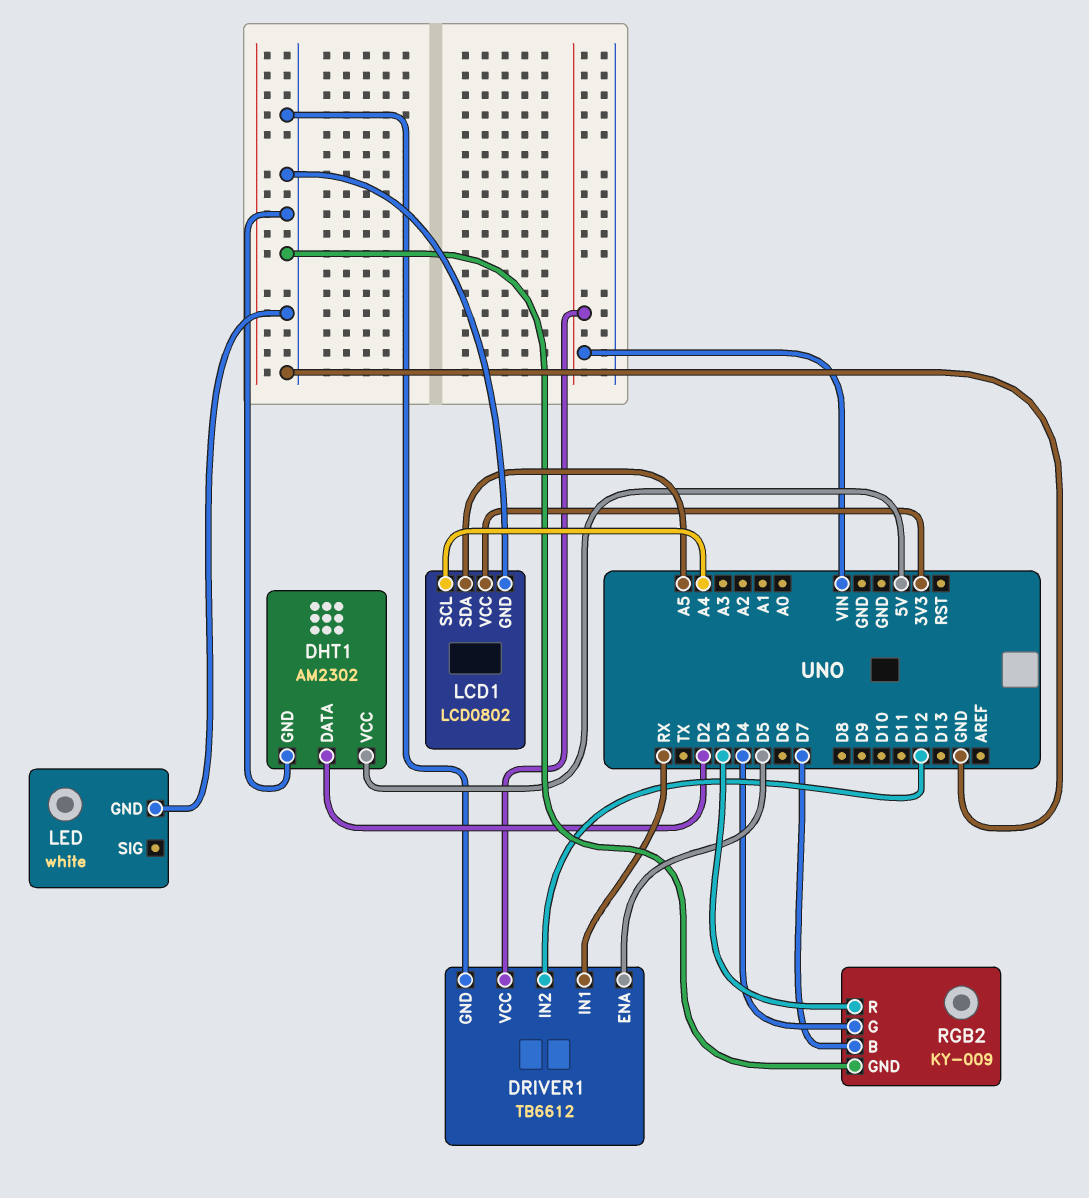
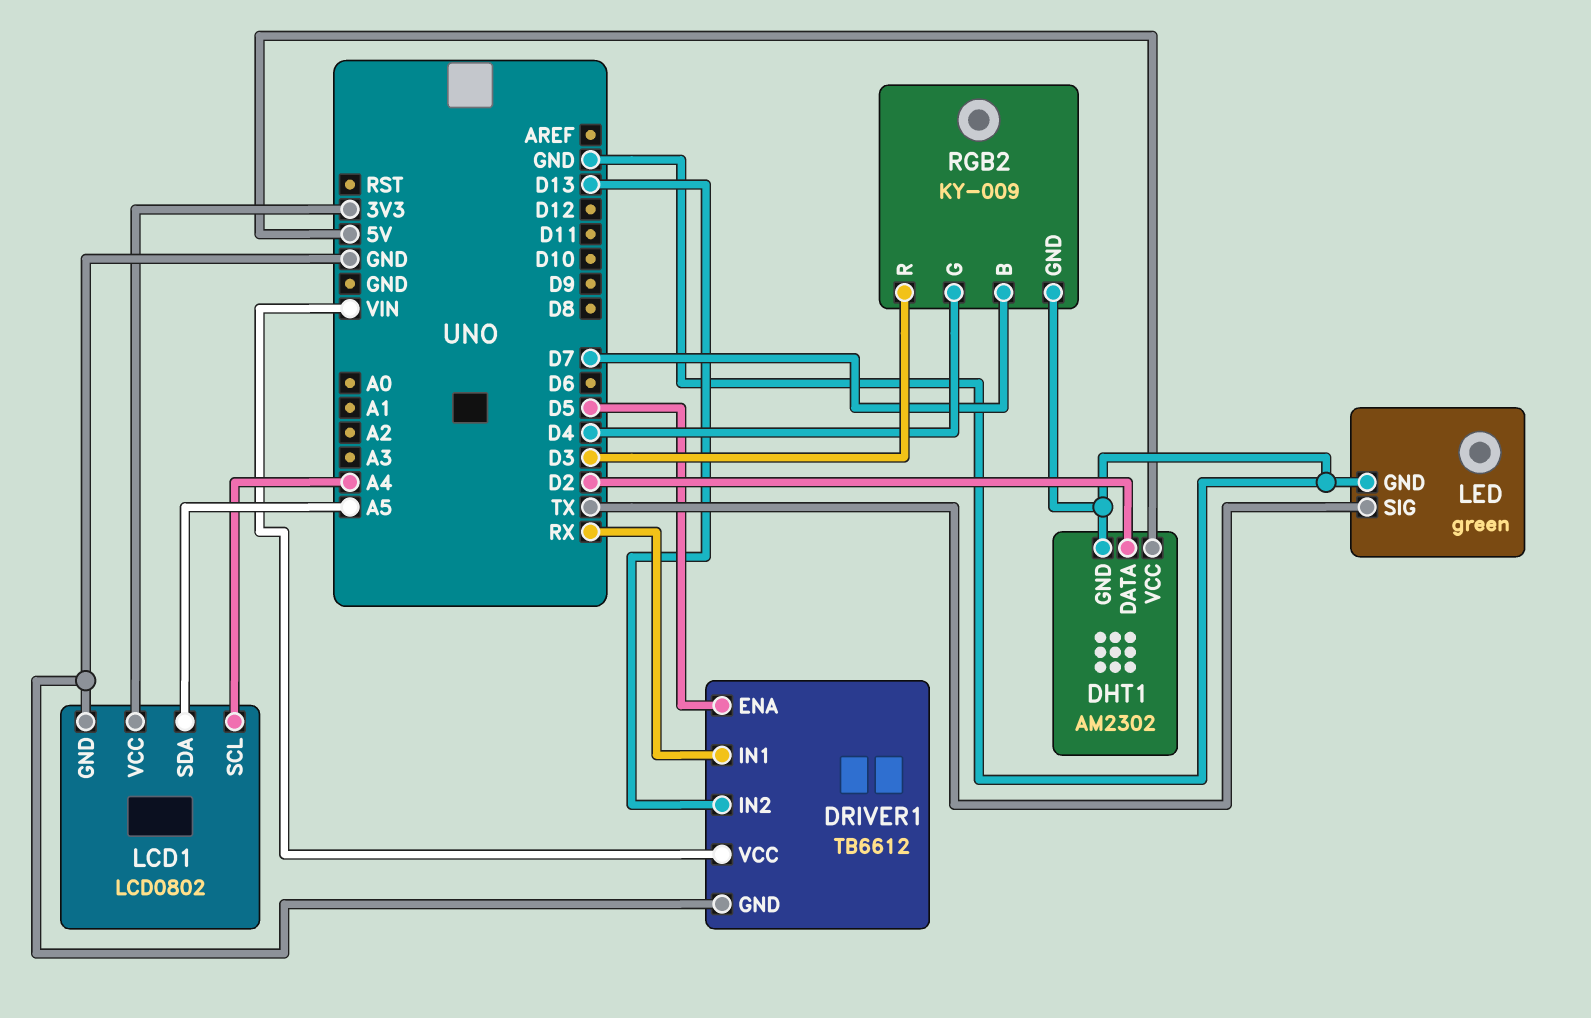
DRIVER1 pin IN2: D12 -> D13
LED: white -> green
LED pin SIG: none -> TX

